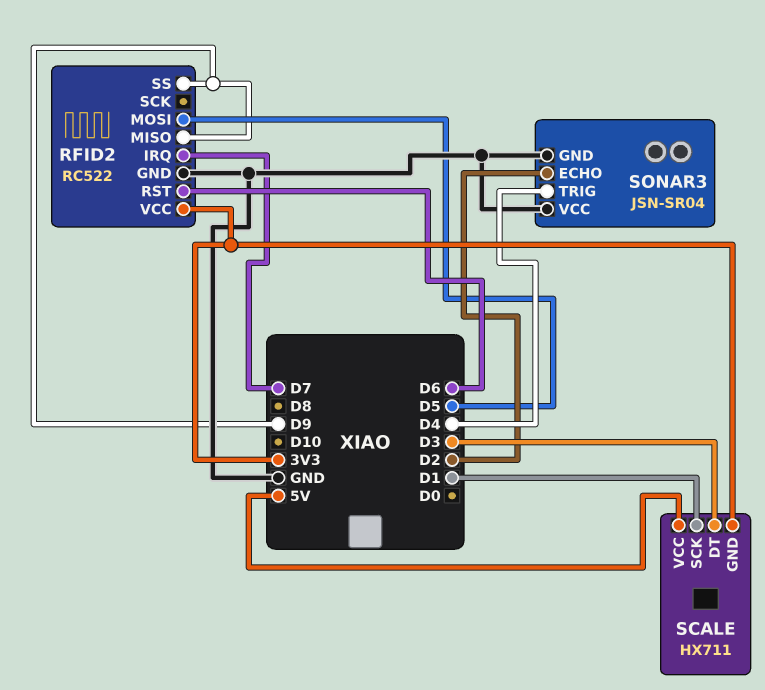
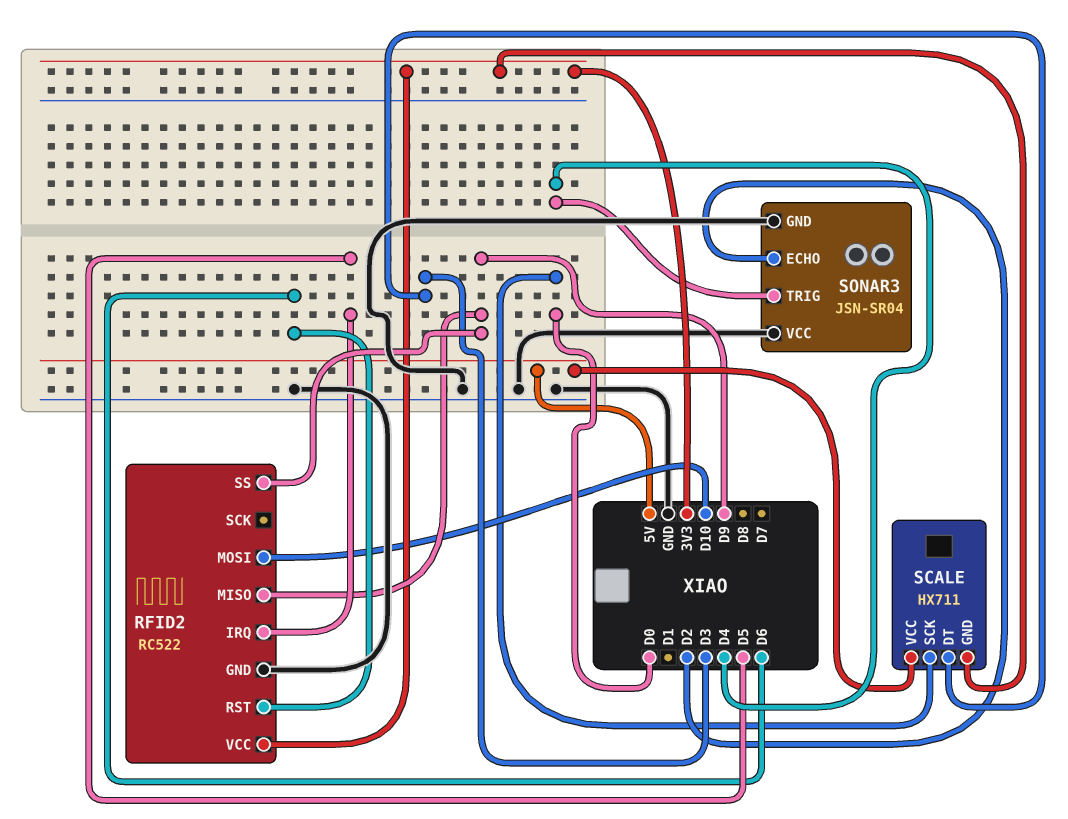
RFID2 pin IRQ: D7 -> D5
RFID2 pin MOSI: D5 -> D10
SCALE pin SCK: D1 -> D0

